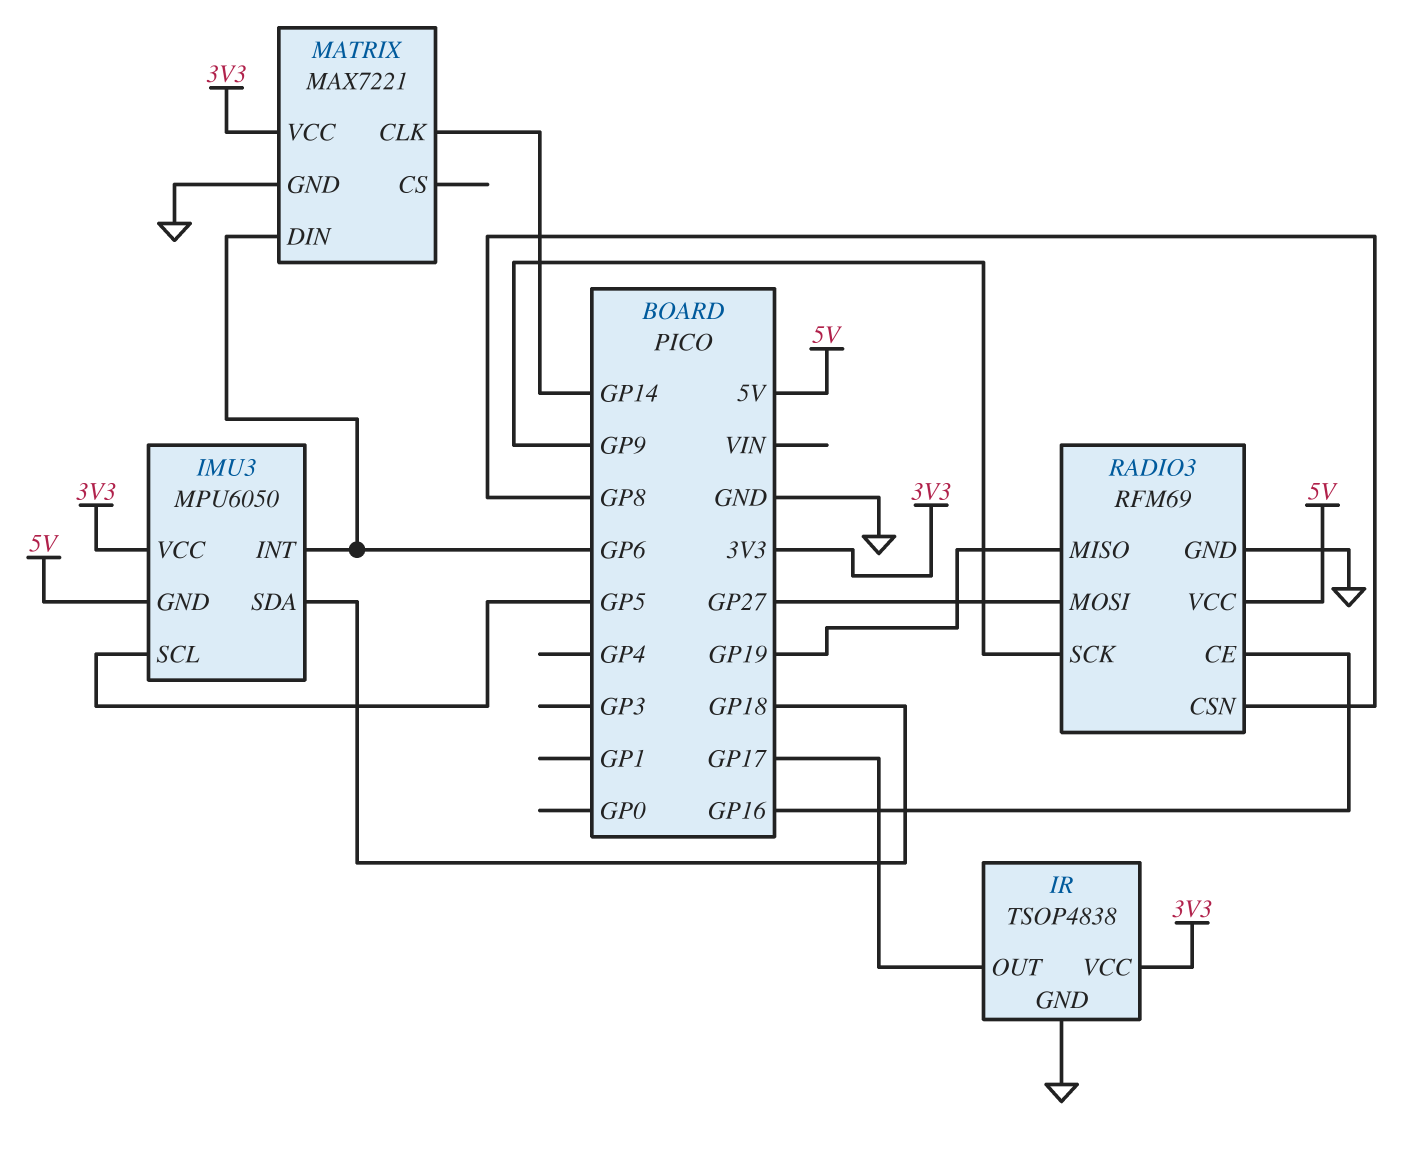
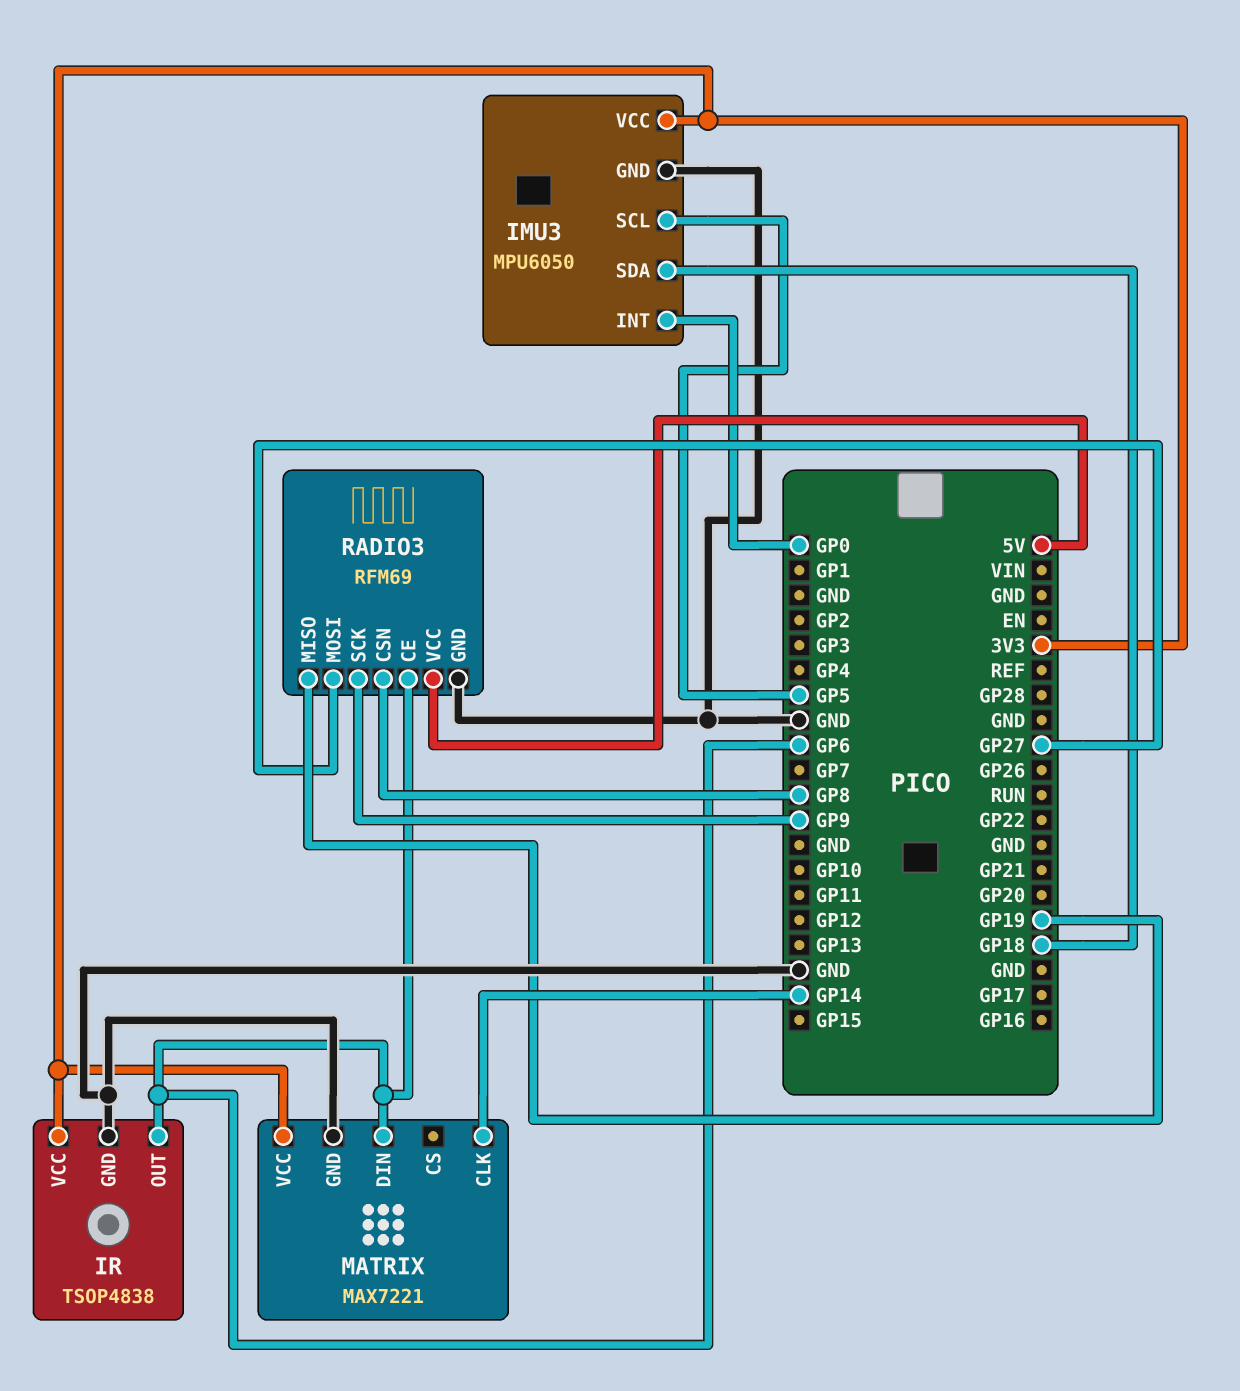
IMU3 pin GND: 5V -> GND
IMU3 pin INT: GP6 -> GP0
IR pin OUT: GP17 -> GP6
RADIO3 pin CE: GP16 -> GP6

